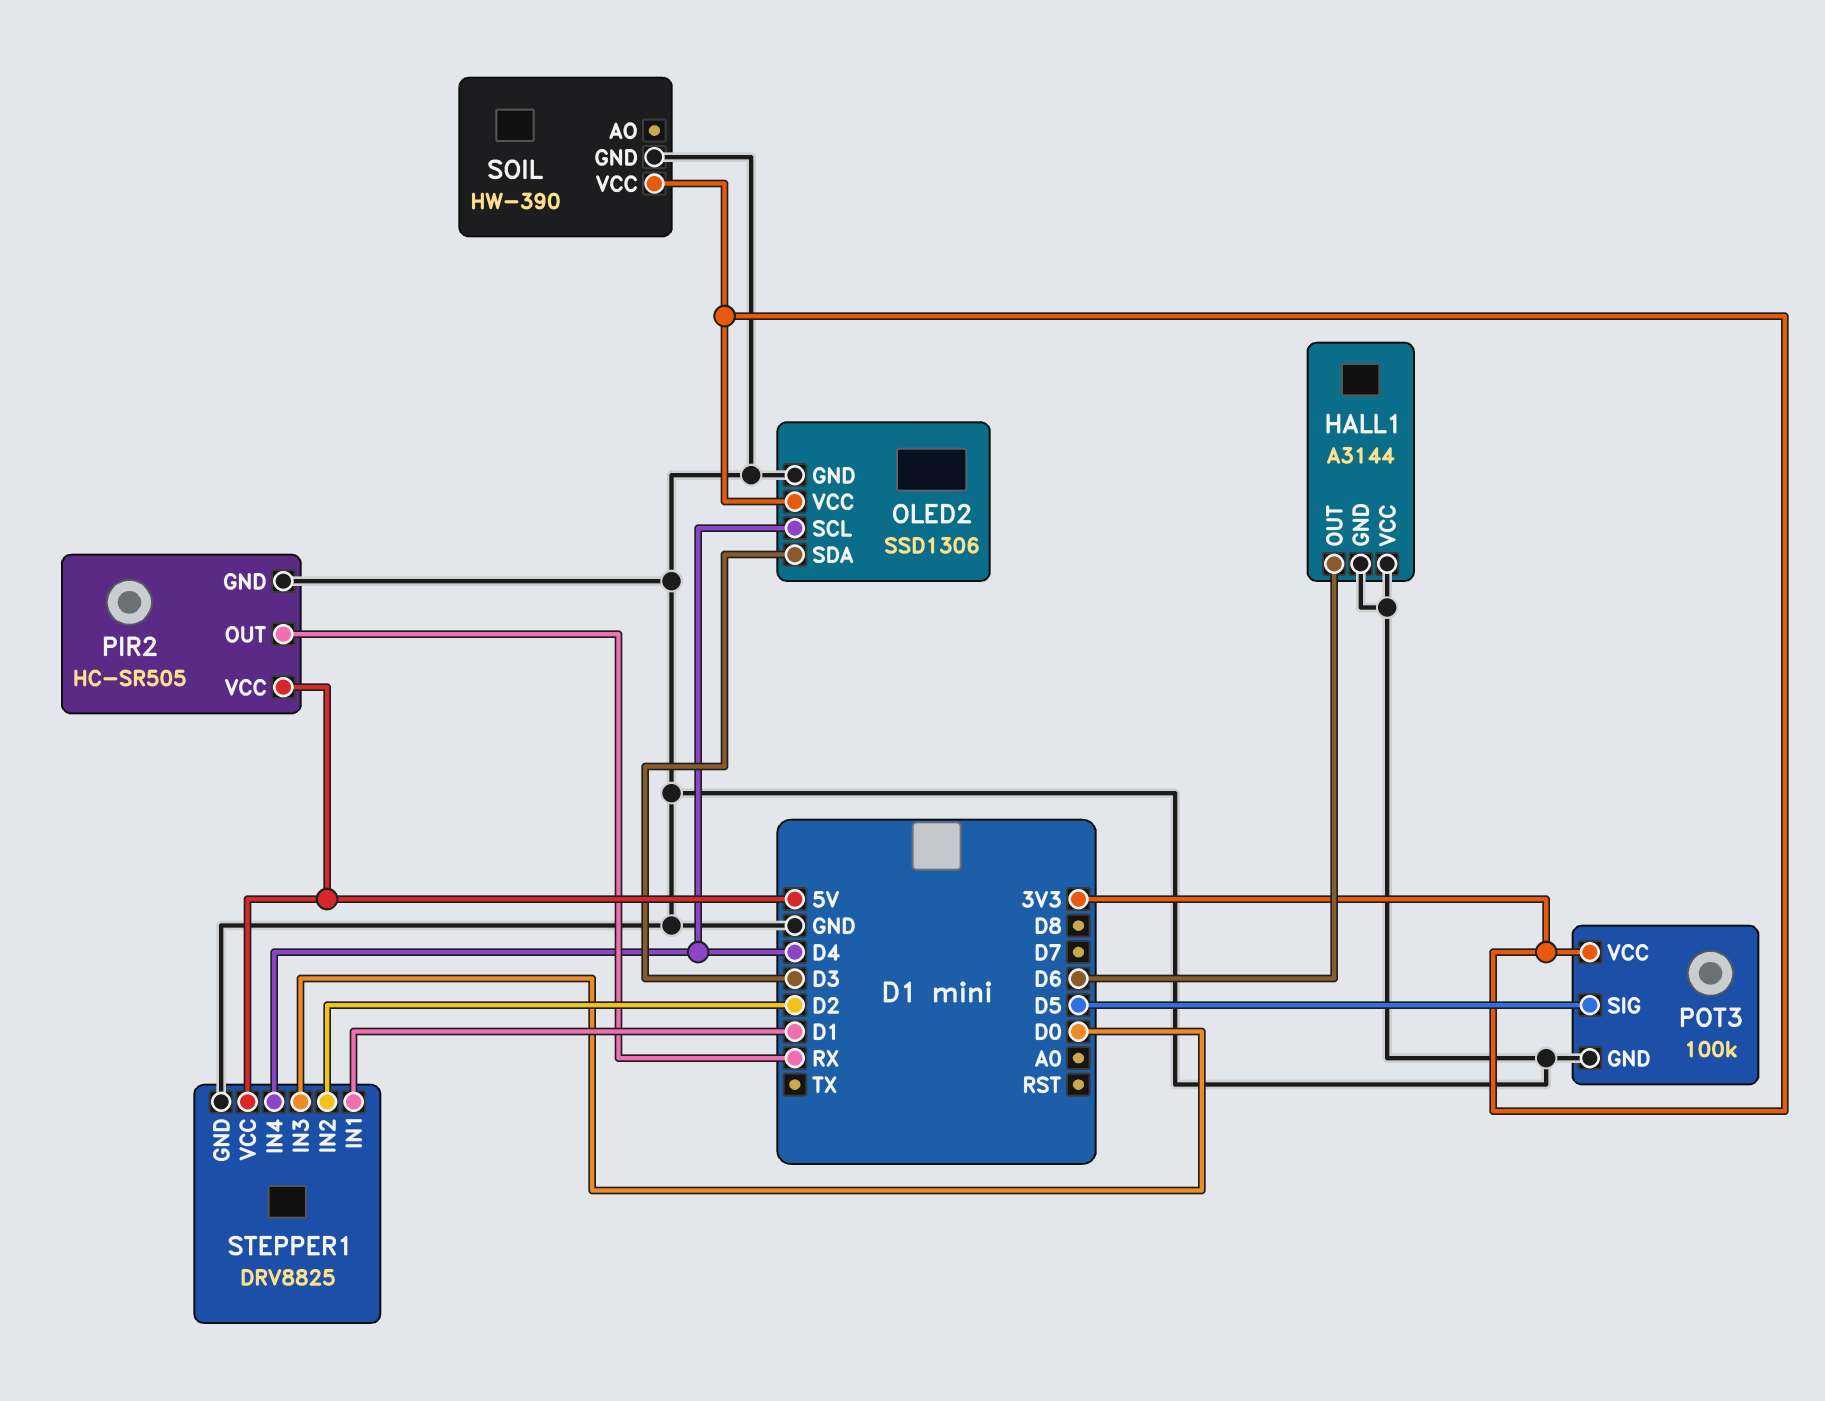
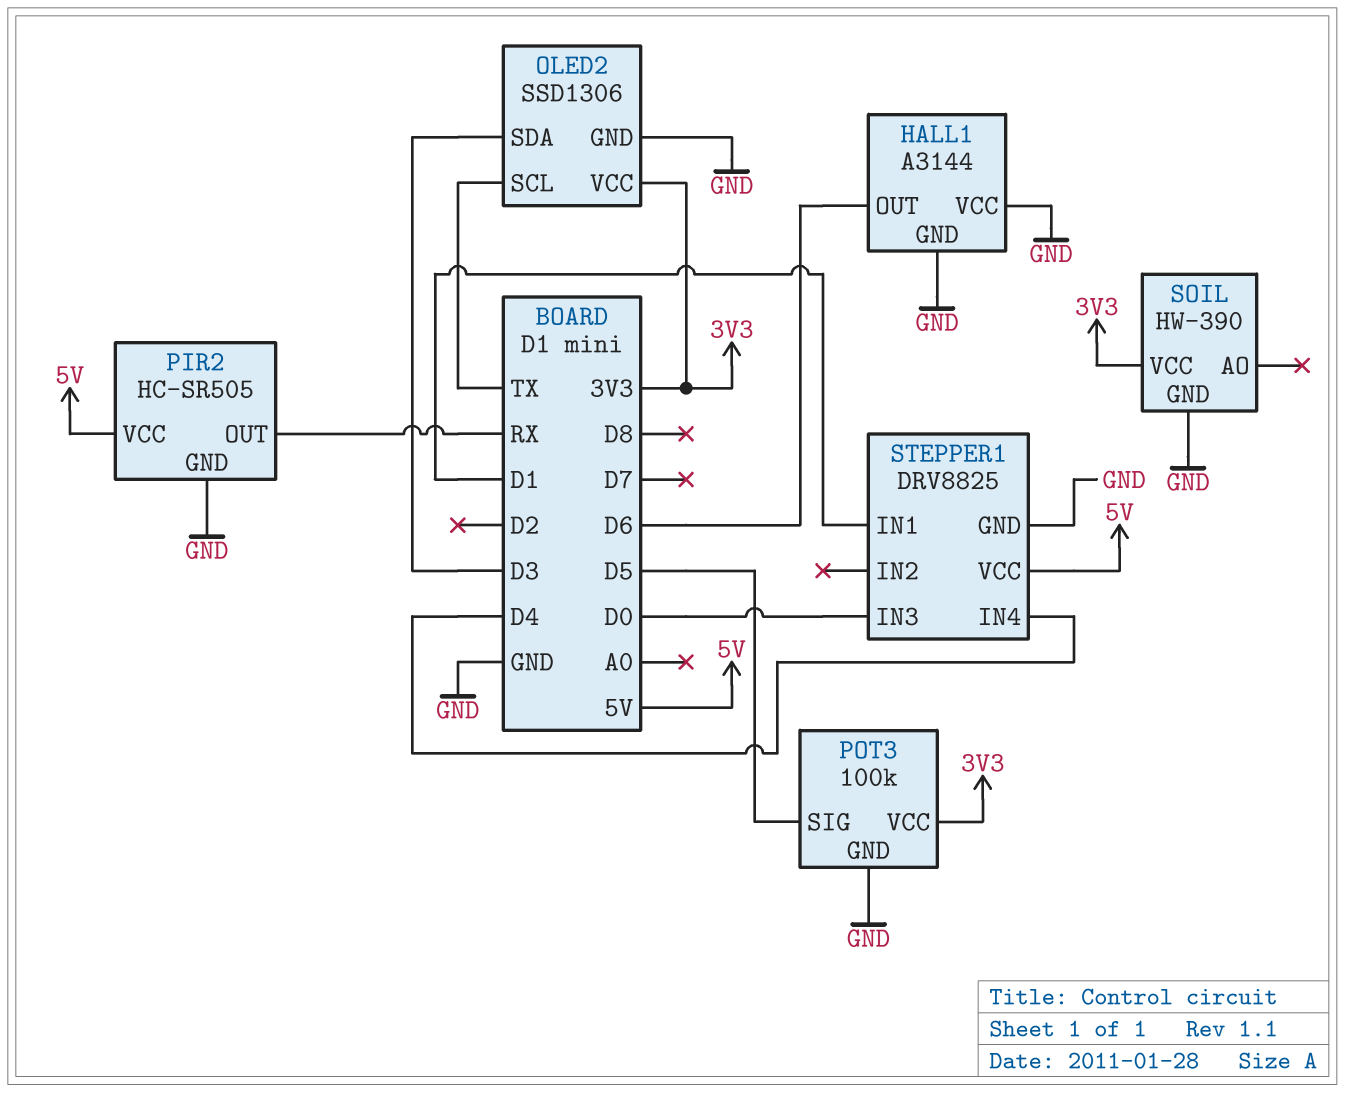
OLED2 pin SCL: D4 -> TX
STEPPER1 pin IN2: D2 -> none

